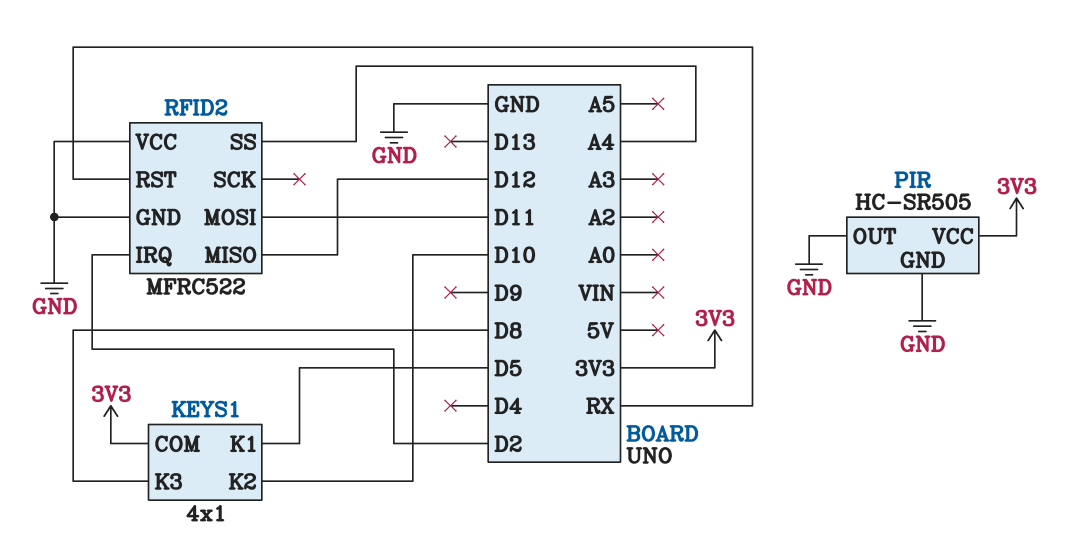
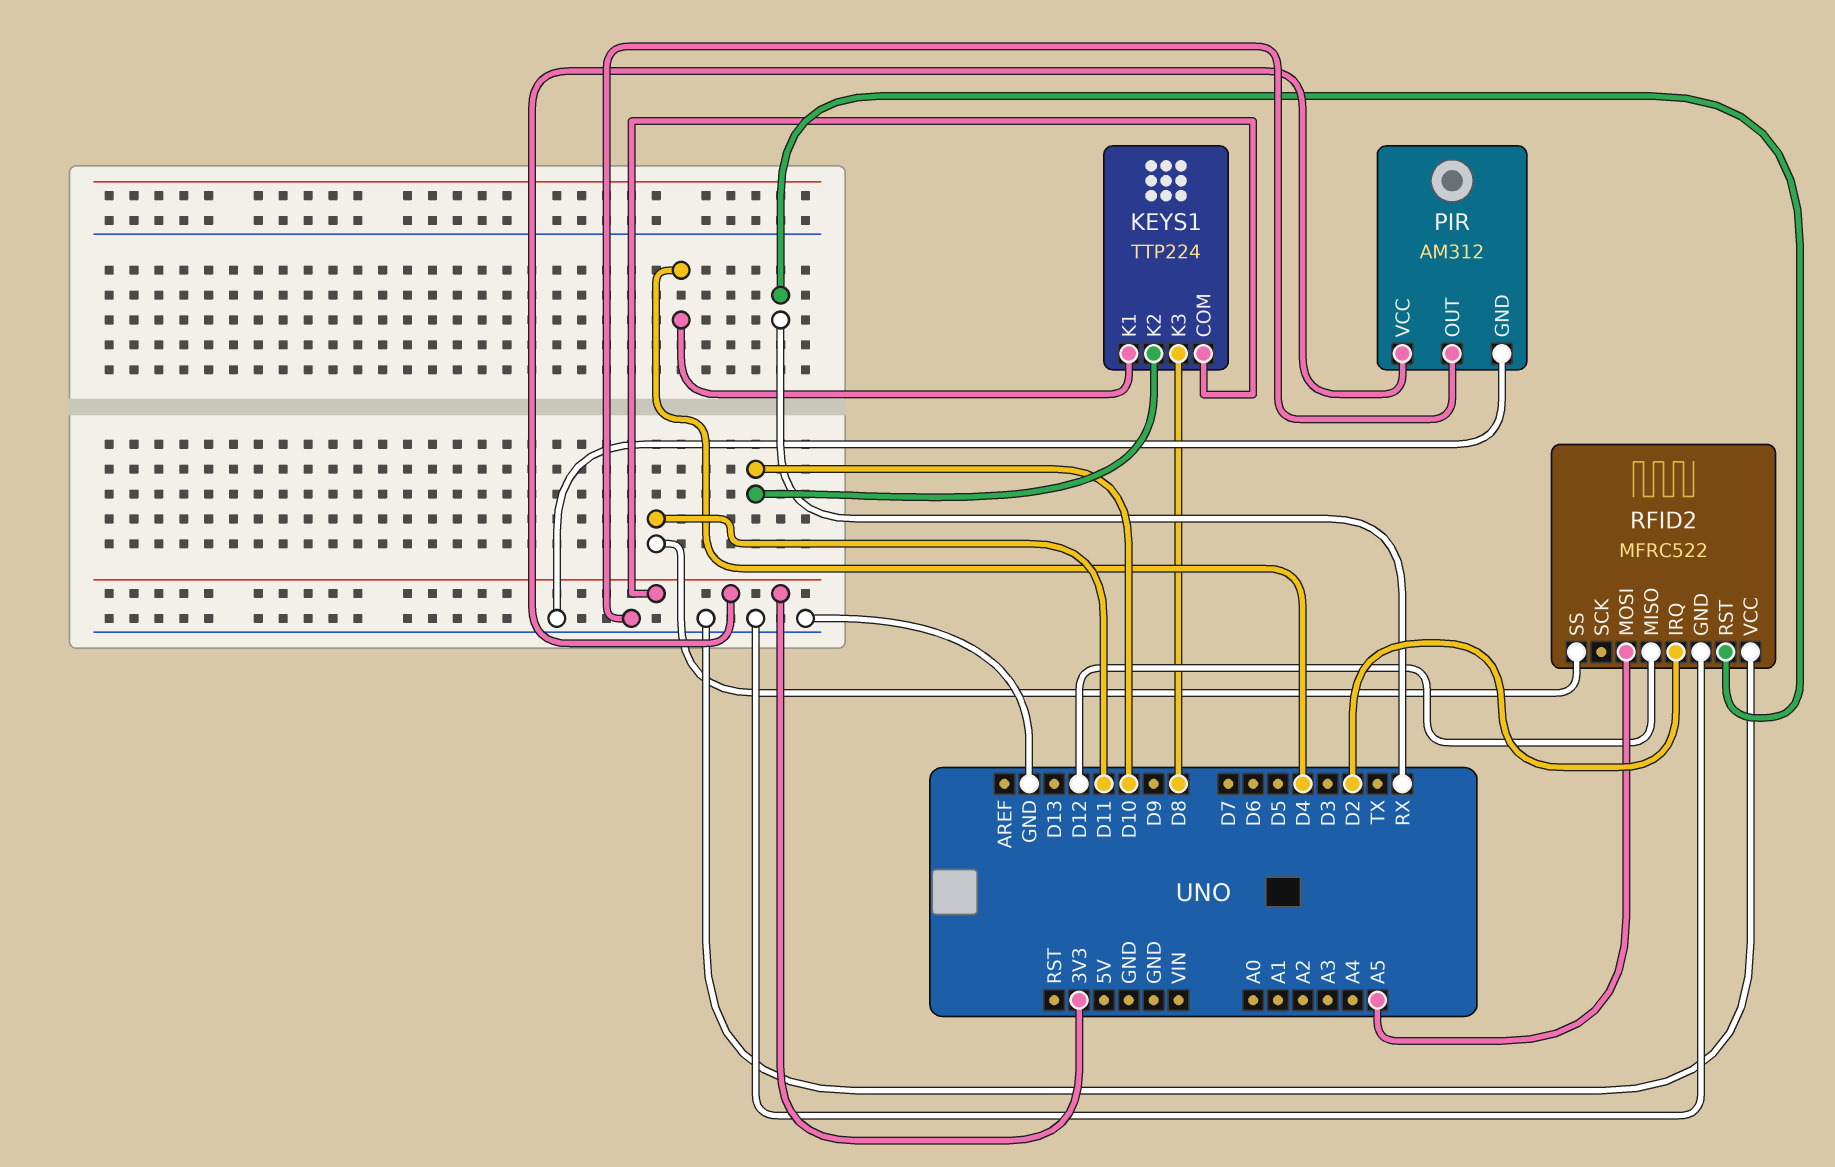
KEYS1: 4x1 -> TTP224
KEYS1 pin K1: D5 -> D4
PIR: HC-SR505 -> AM312
RFID2 pin MOSI: D11 -> A5
RFID2 pin SS: A4 -> D11

